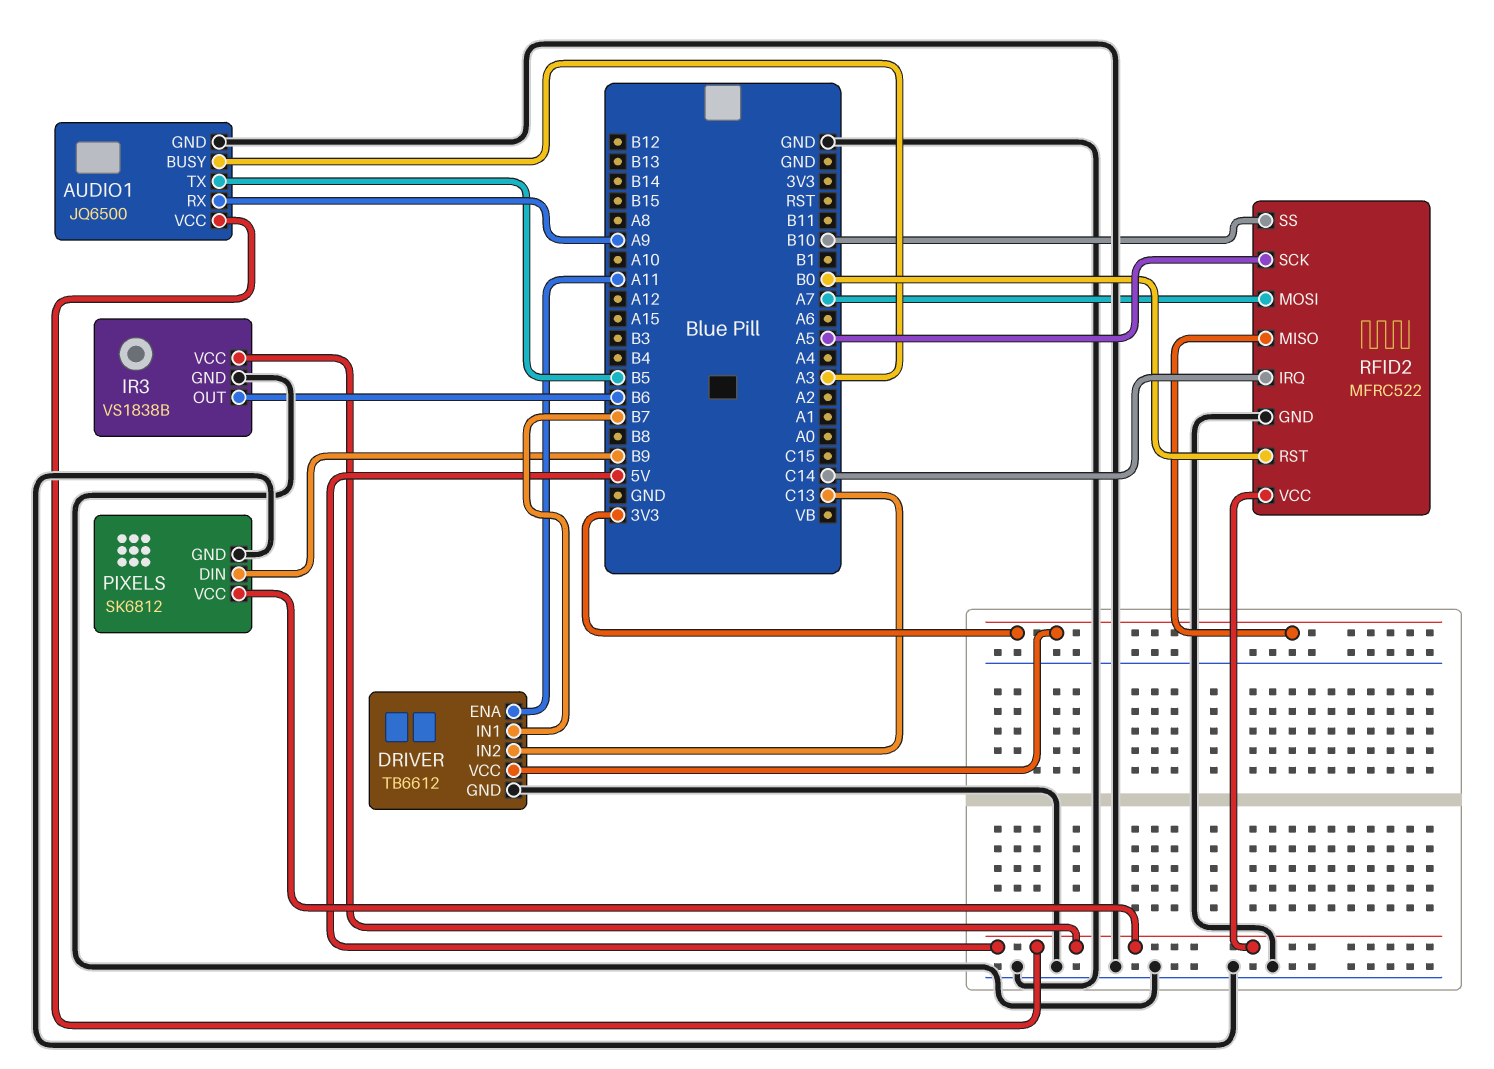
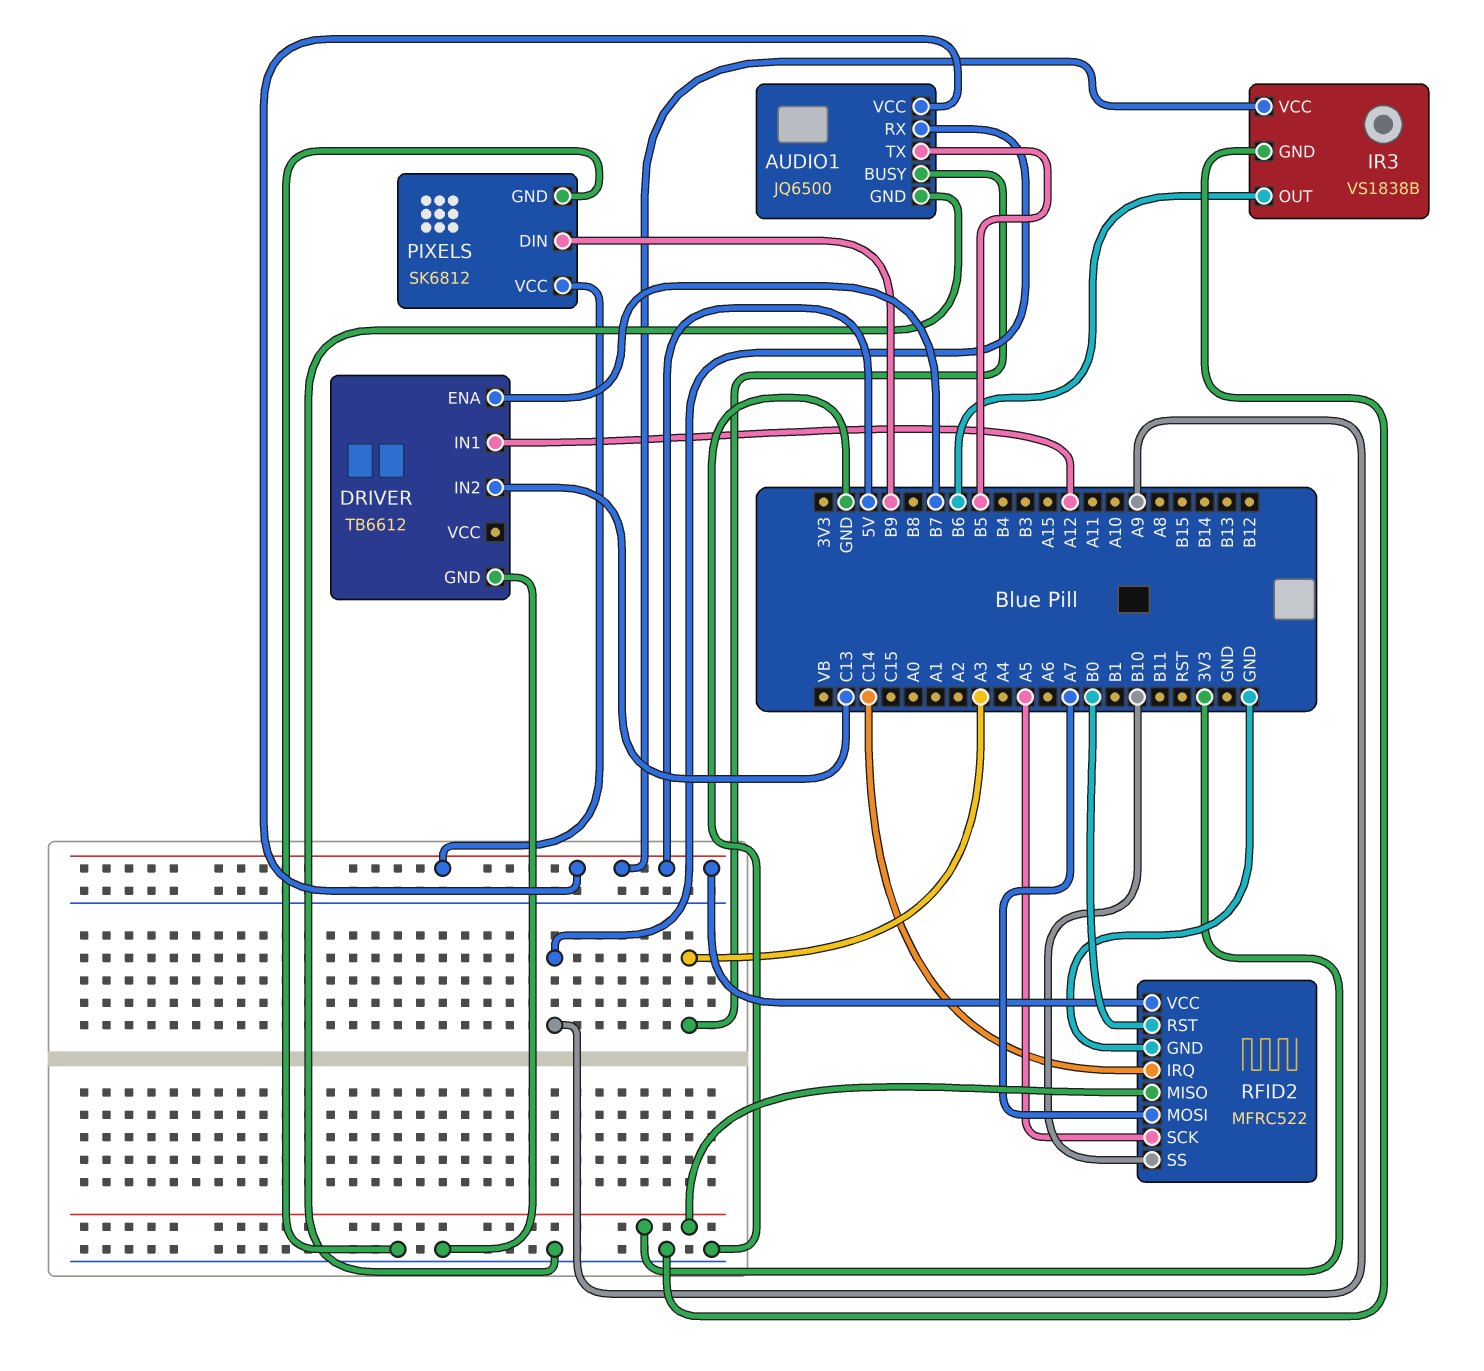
DRIVER pin ENA: A11 -> B7
DRIVER pin IN1: B7 -> A12
DRIVER pin VCC: 3V3 -> none

